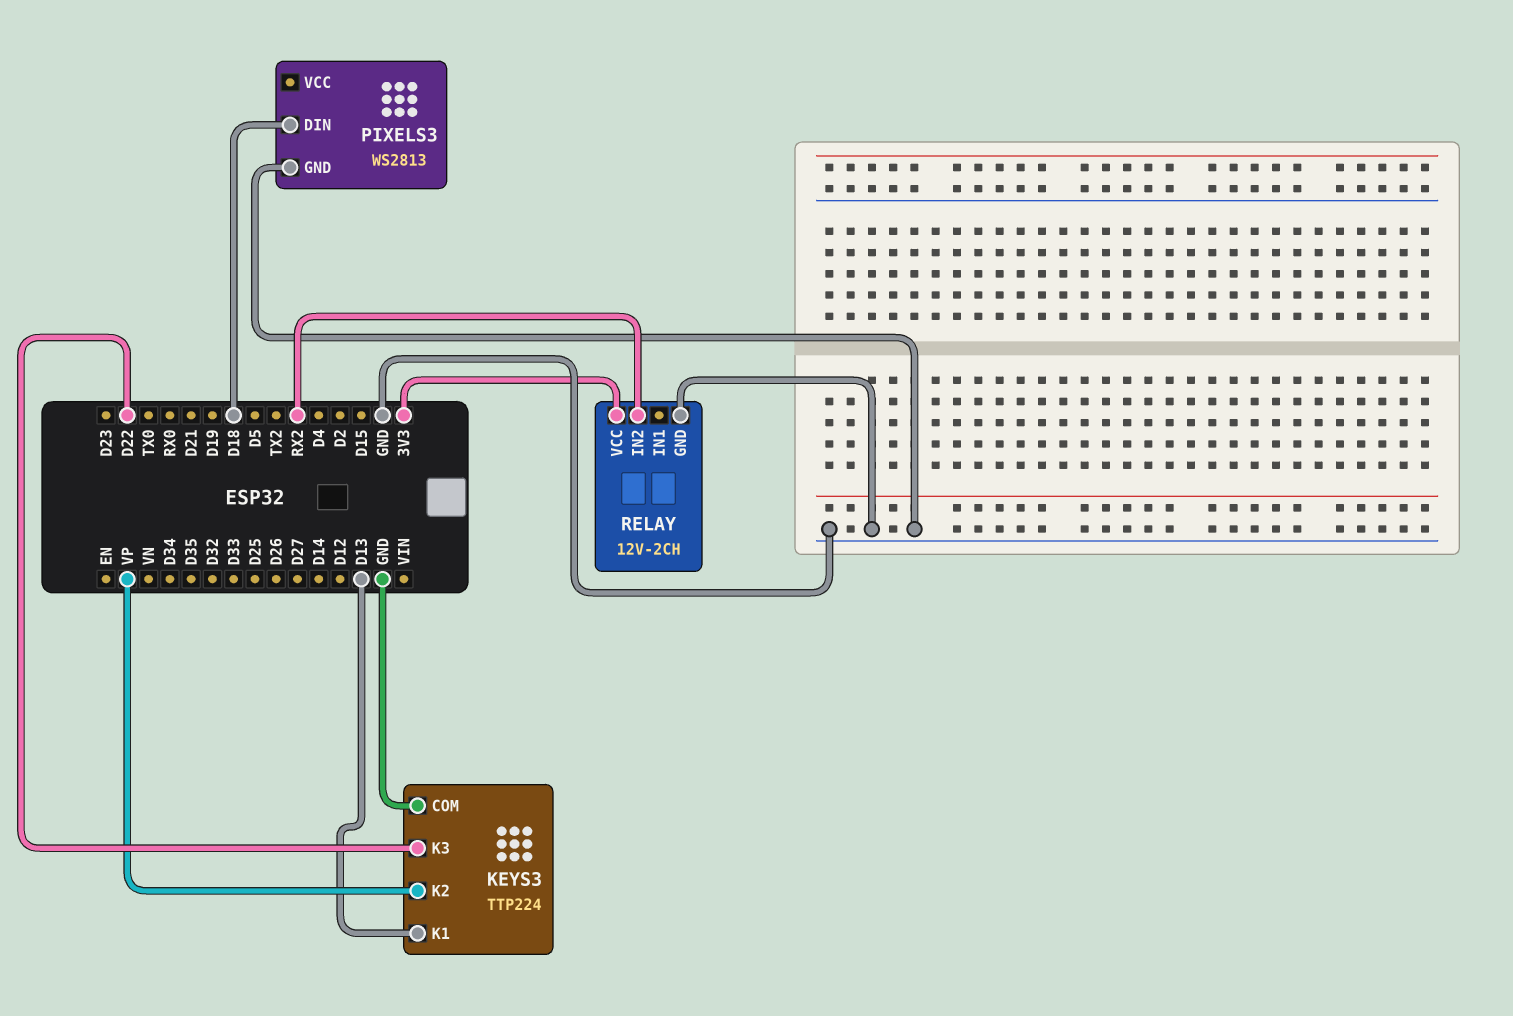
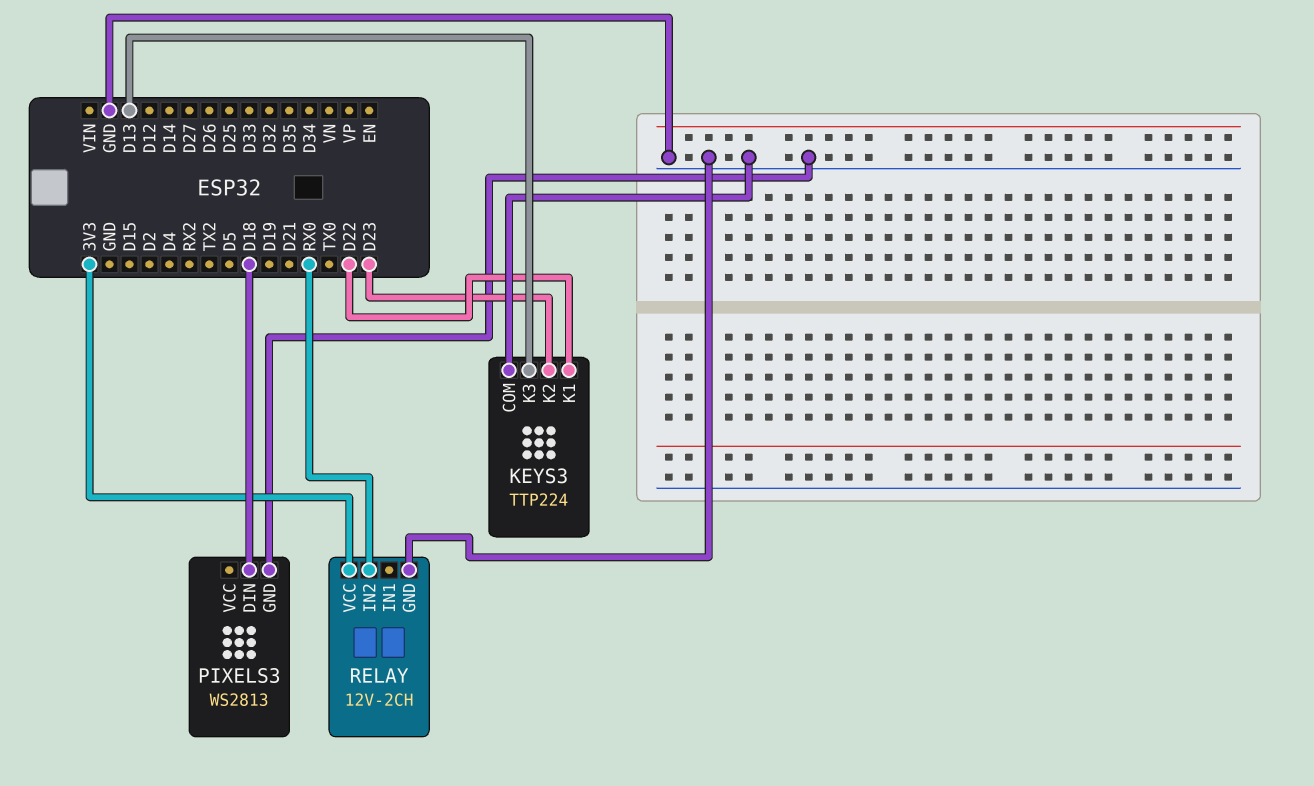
KEYS3 pin K1: D13 -> D22
KEYS3 pin K2: VP -> D23
KEYS3 pin K3: D22 -> D13
RELAY pin IN2: RX2 -> RX0

